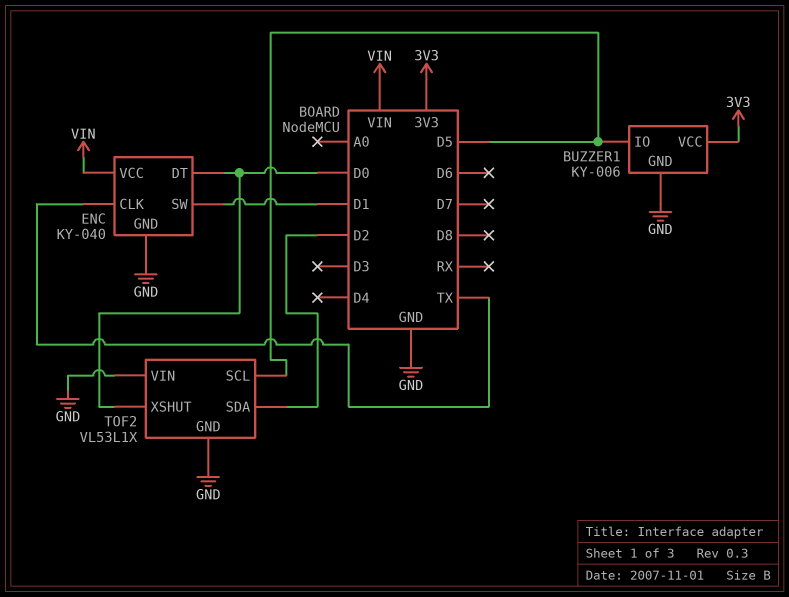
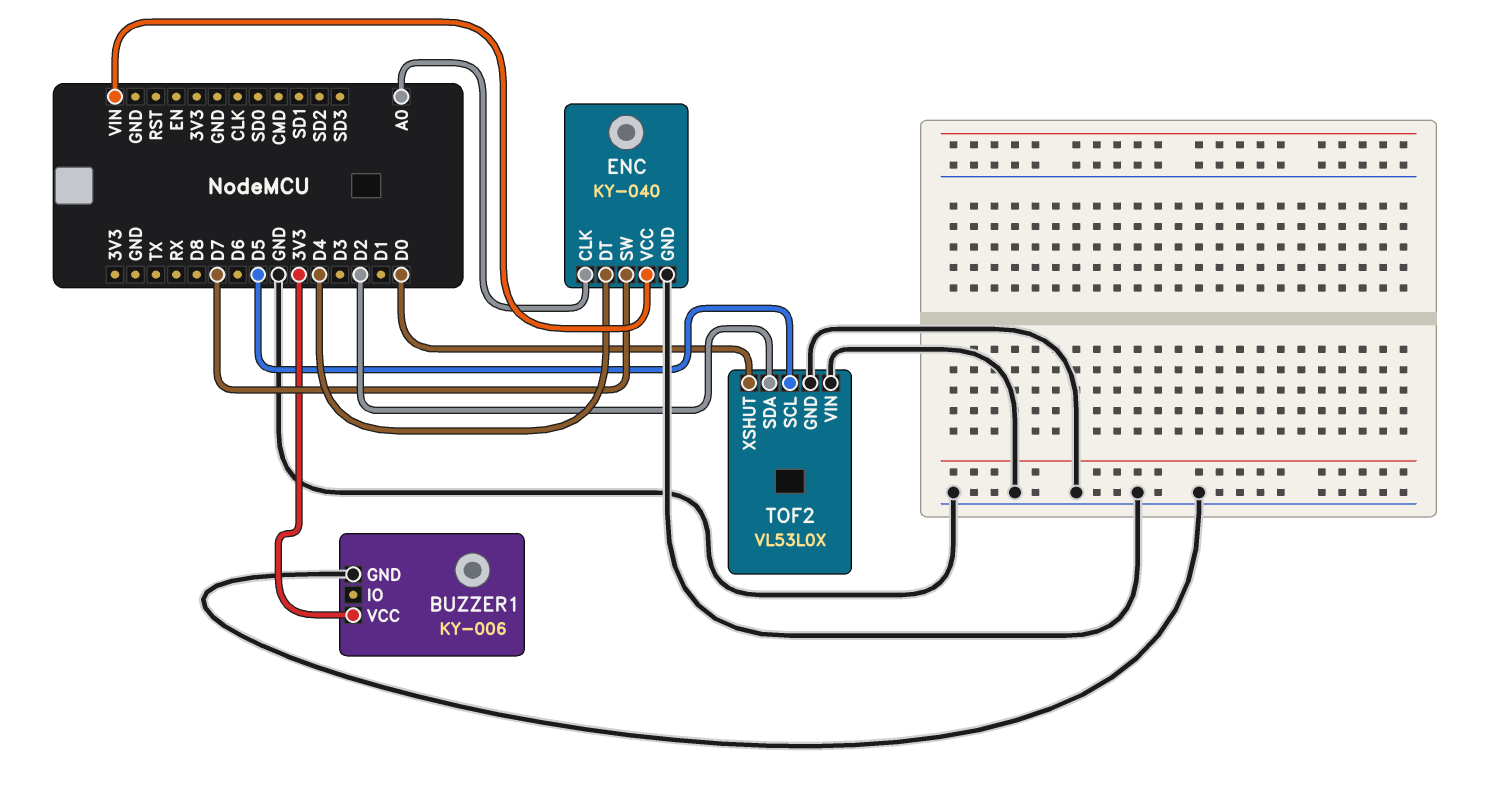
BUZZER1 pin IO: D5 -> none
ENC pin CLK: TX -> A0
ENC pin DT: D0 -> D4
ENC pin SW: D1 -> D7
TOF2: VL53L1X -> VL53L0X

